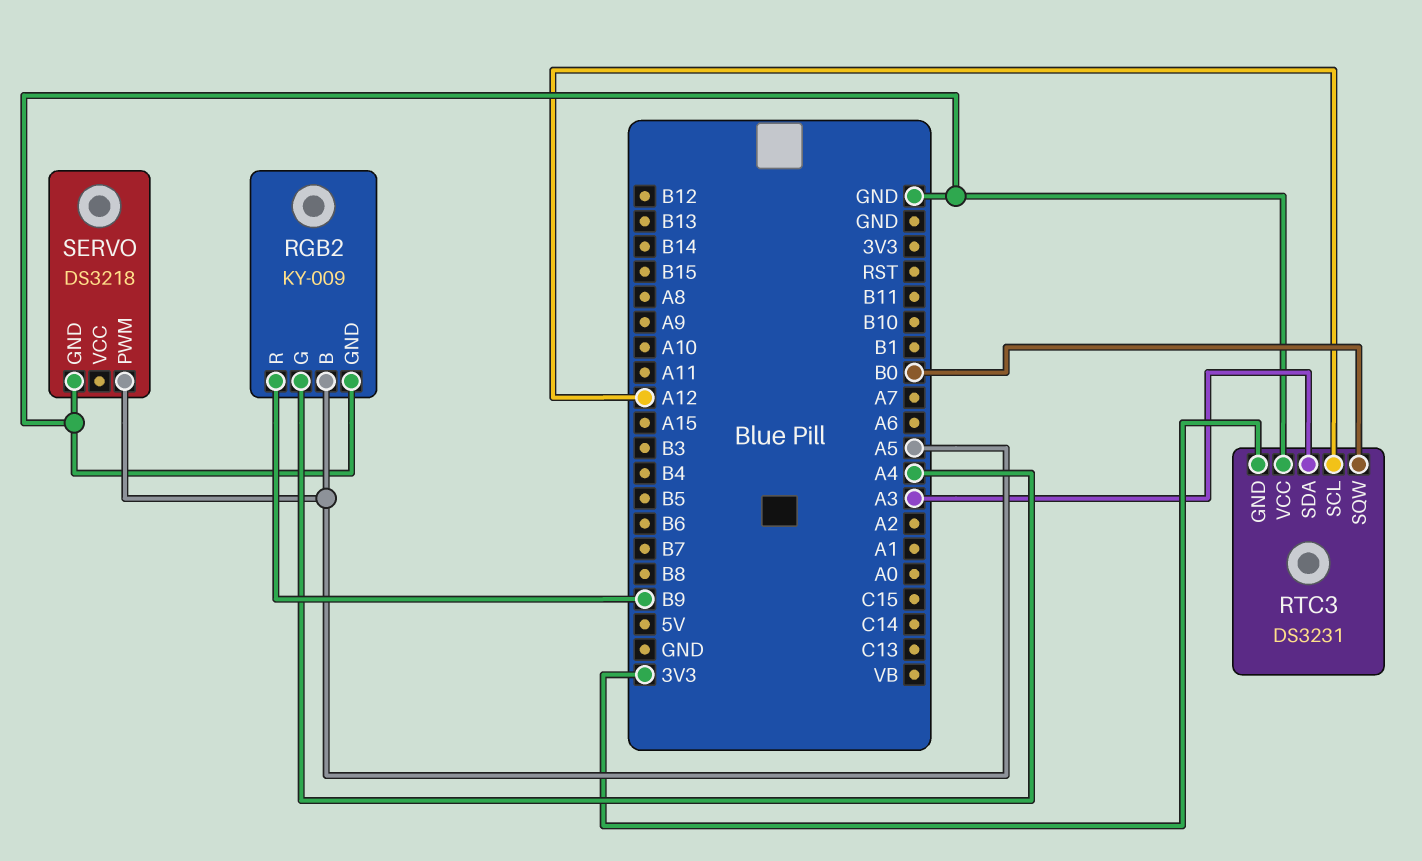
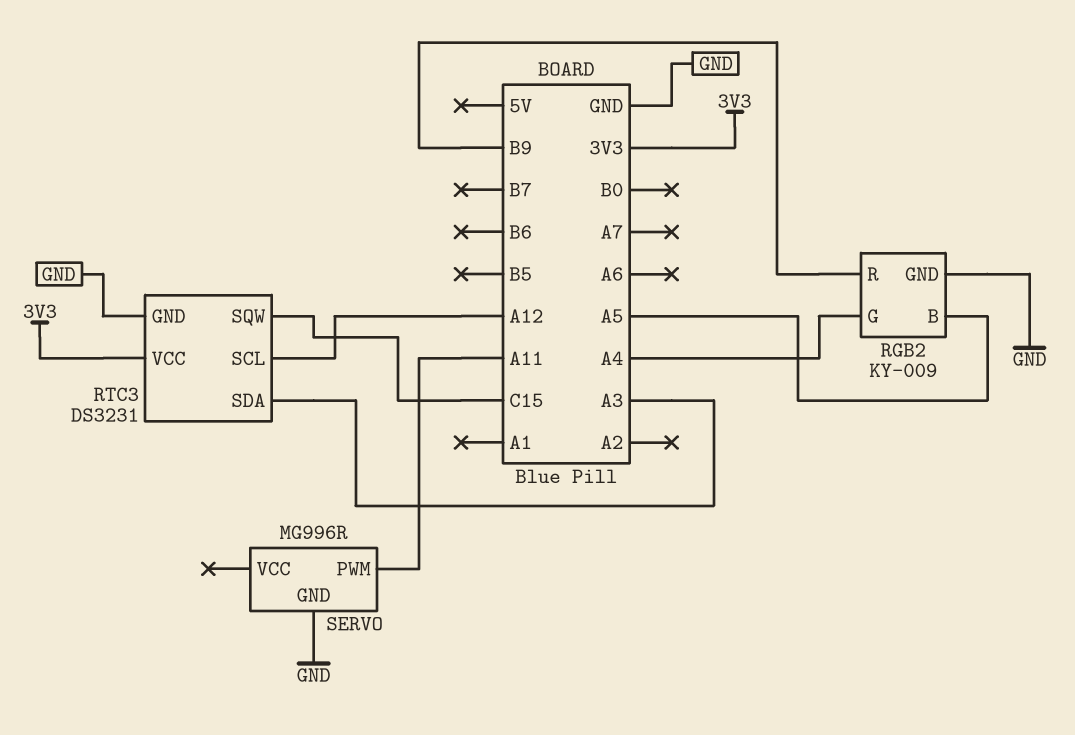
RTC3 pin GND: 3V3 -> GND
RTC3 pin SQW: B0 -> C15
RTC3 pin VCC: GND -> 3V3
SERVO: DS3218 -> MG996R
SERVO pin PWM: A5 -> A11

